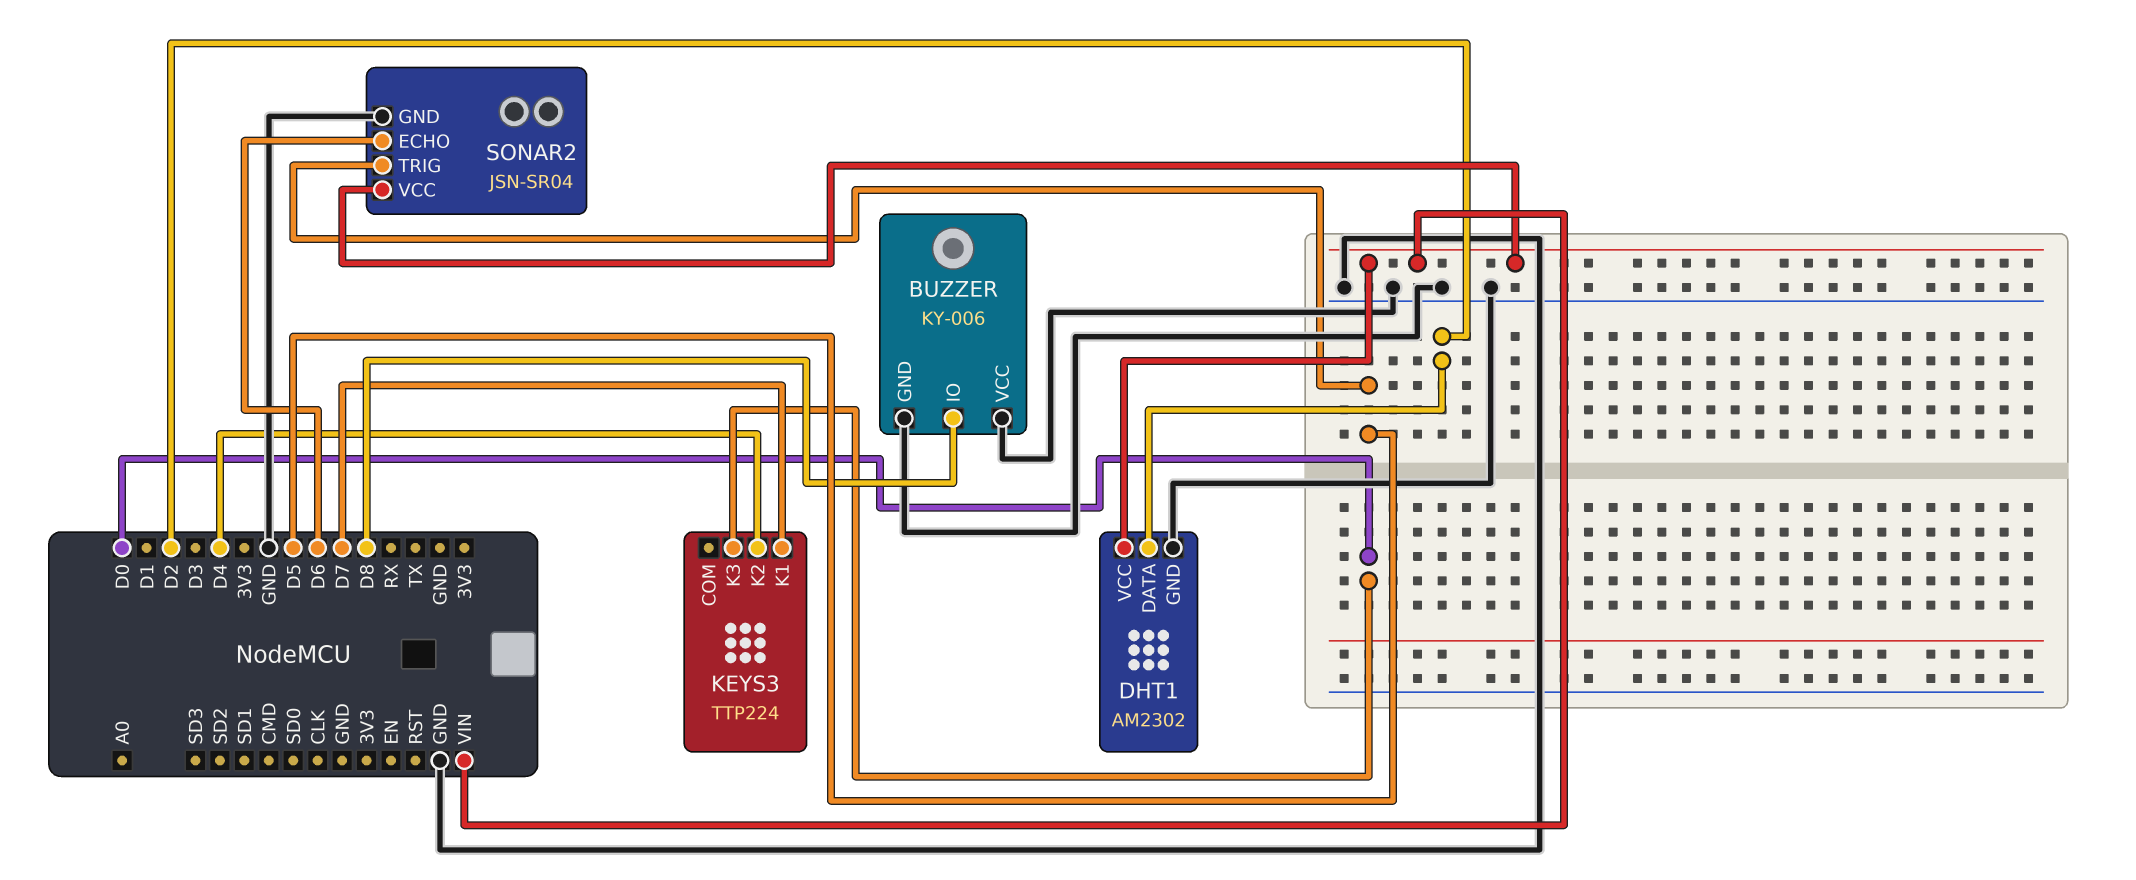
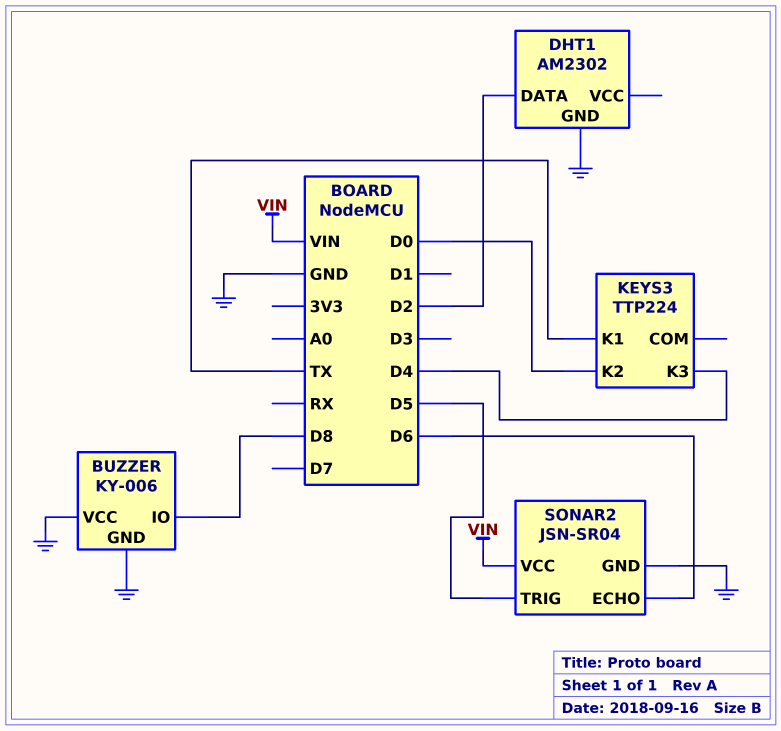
DHT1 pin VCC: VIN -> none
KEYS3 pin K1: D7 -> TX
KEYS3 pin K2: D4 -> D0
KEYS3 pin K3: D0 -> D4

